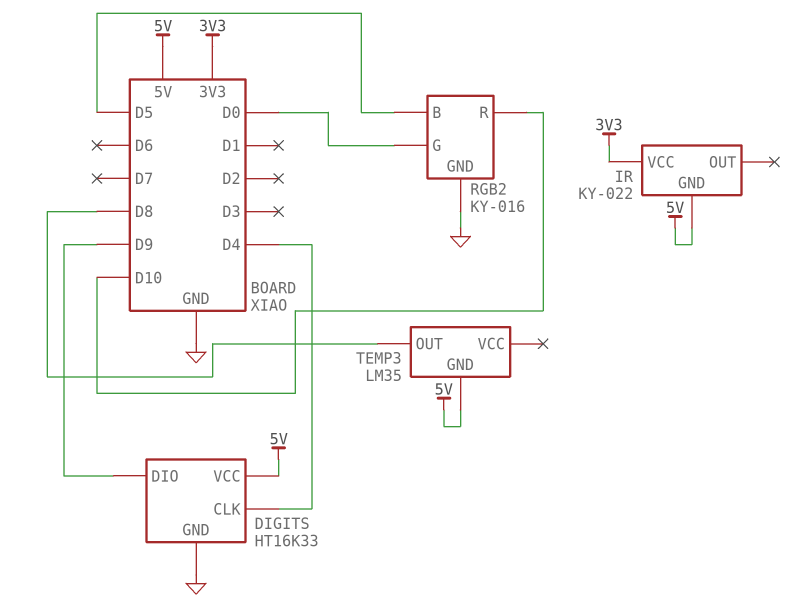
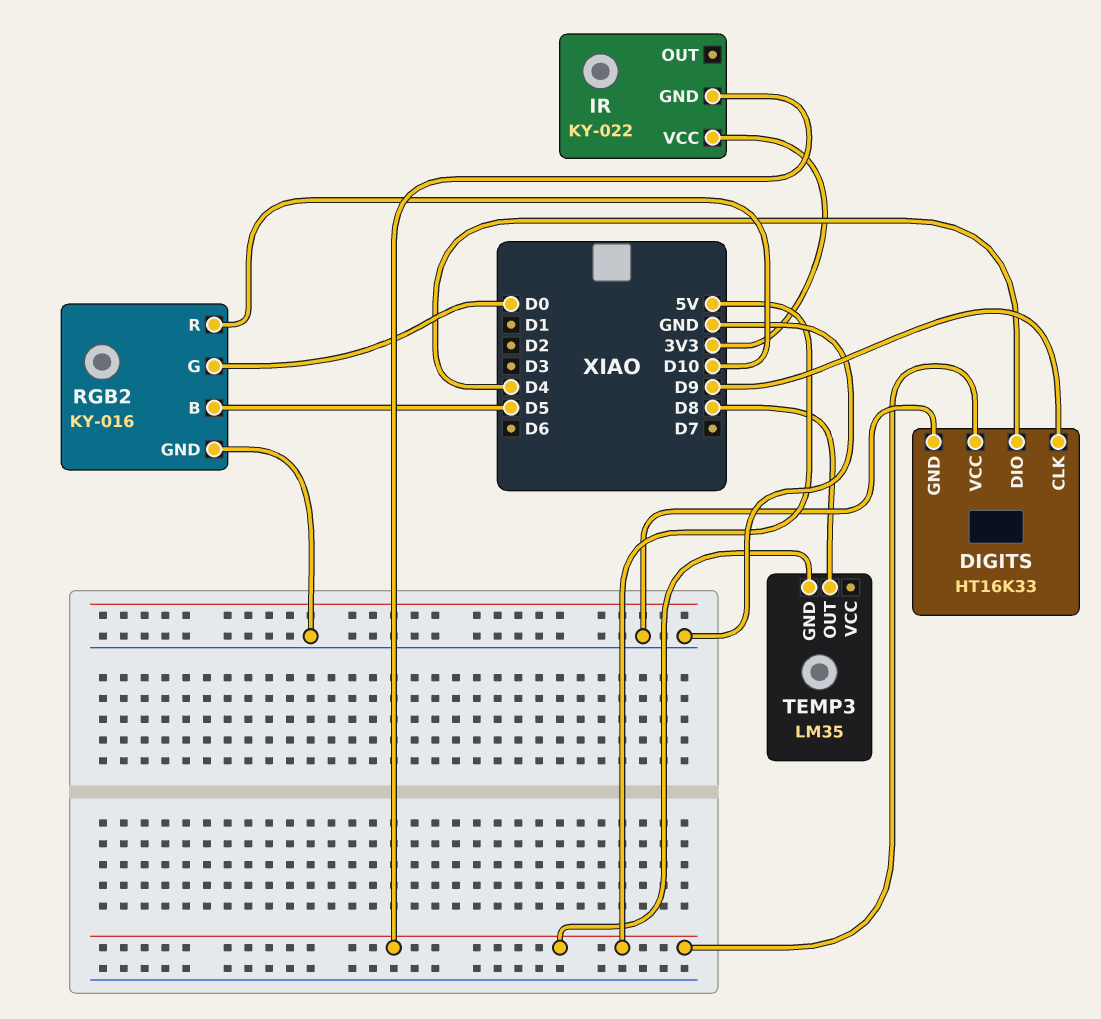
DIGITS pin CLK: D4 -> D9
DIGITS pin DIO: D9 -> D4

